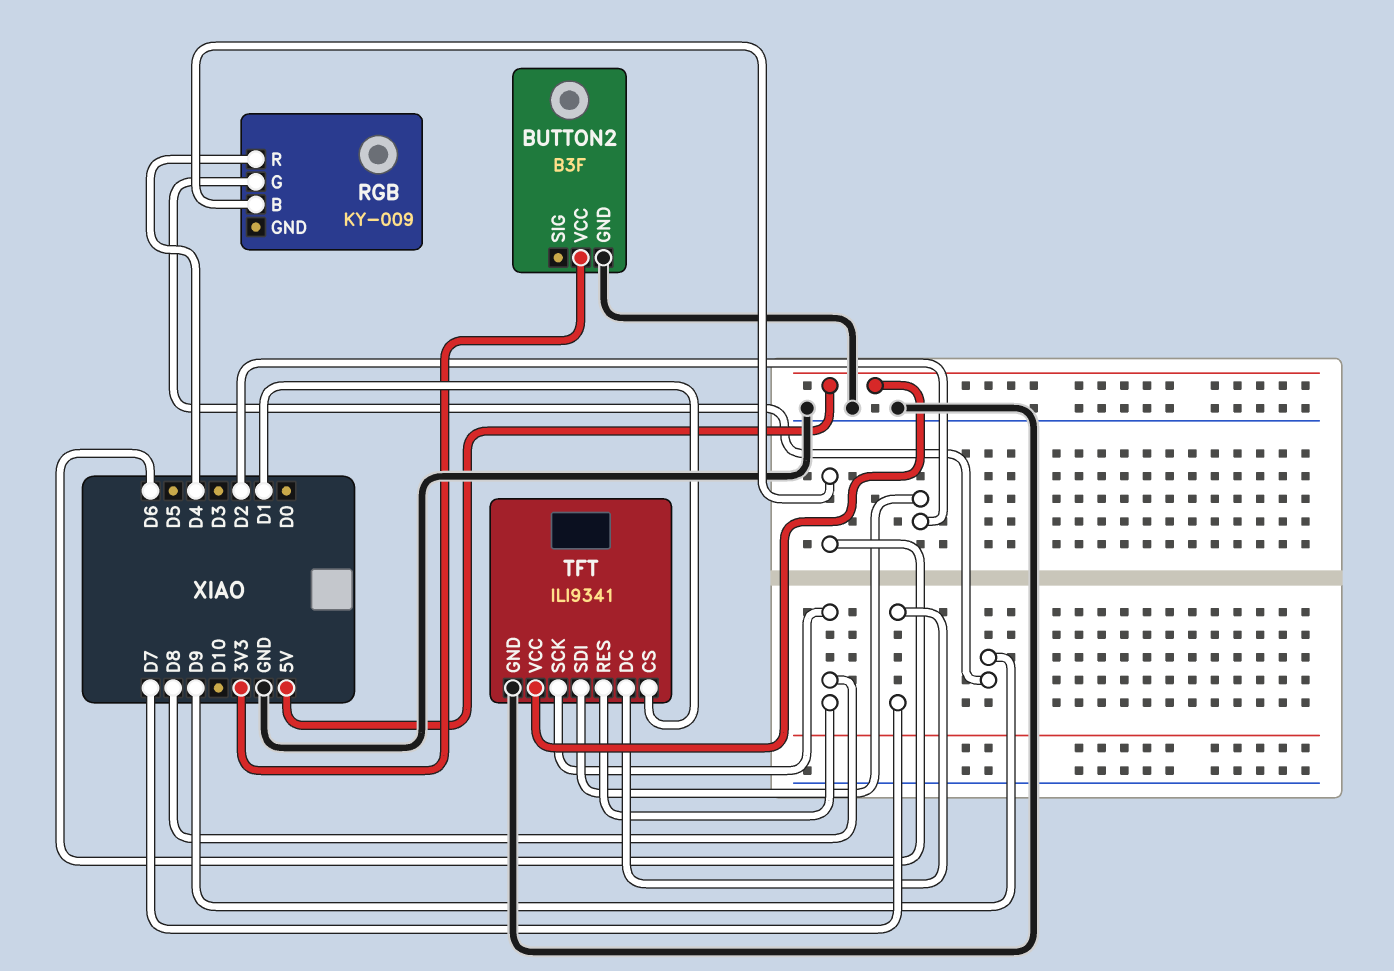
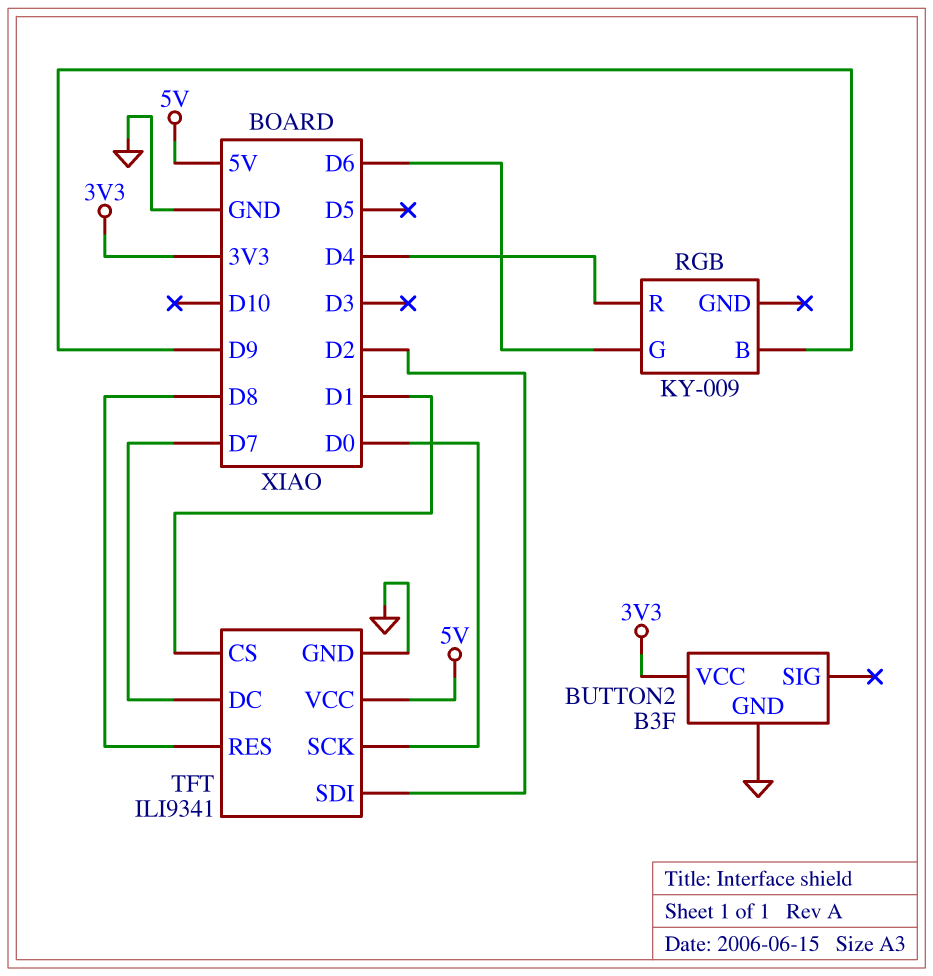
RGB pin B: D6 -> D9
RGB pin G: D9 -> D6
TFT pin SCK: D8 -> D0

